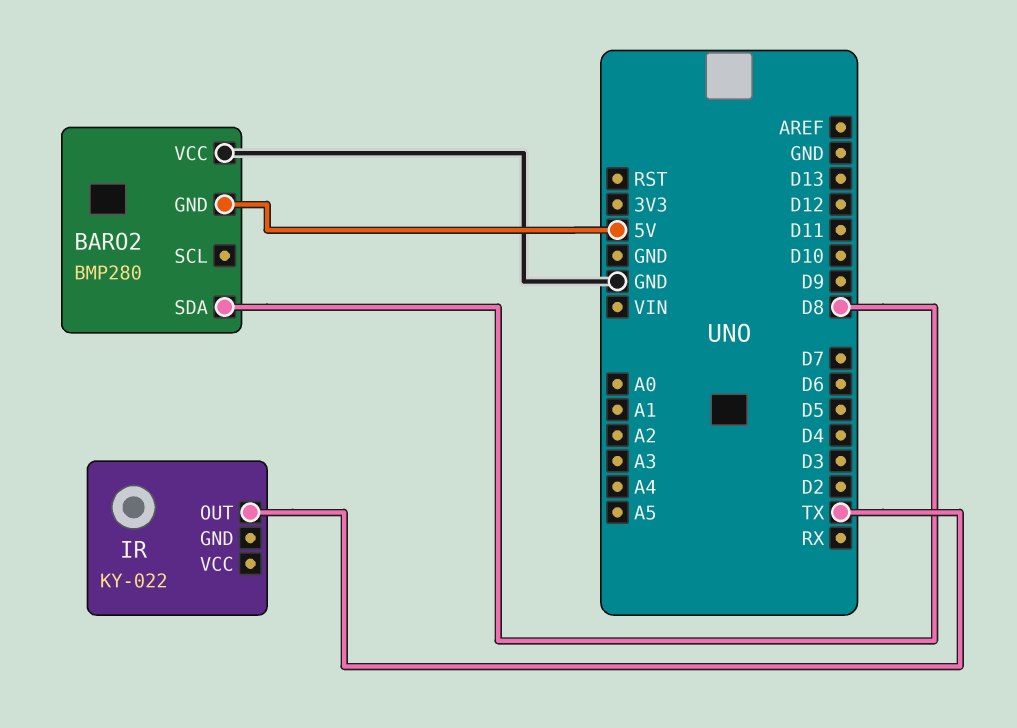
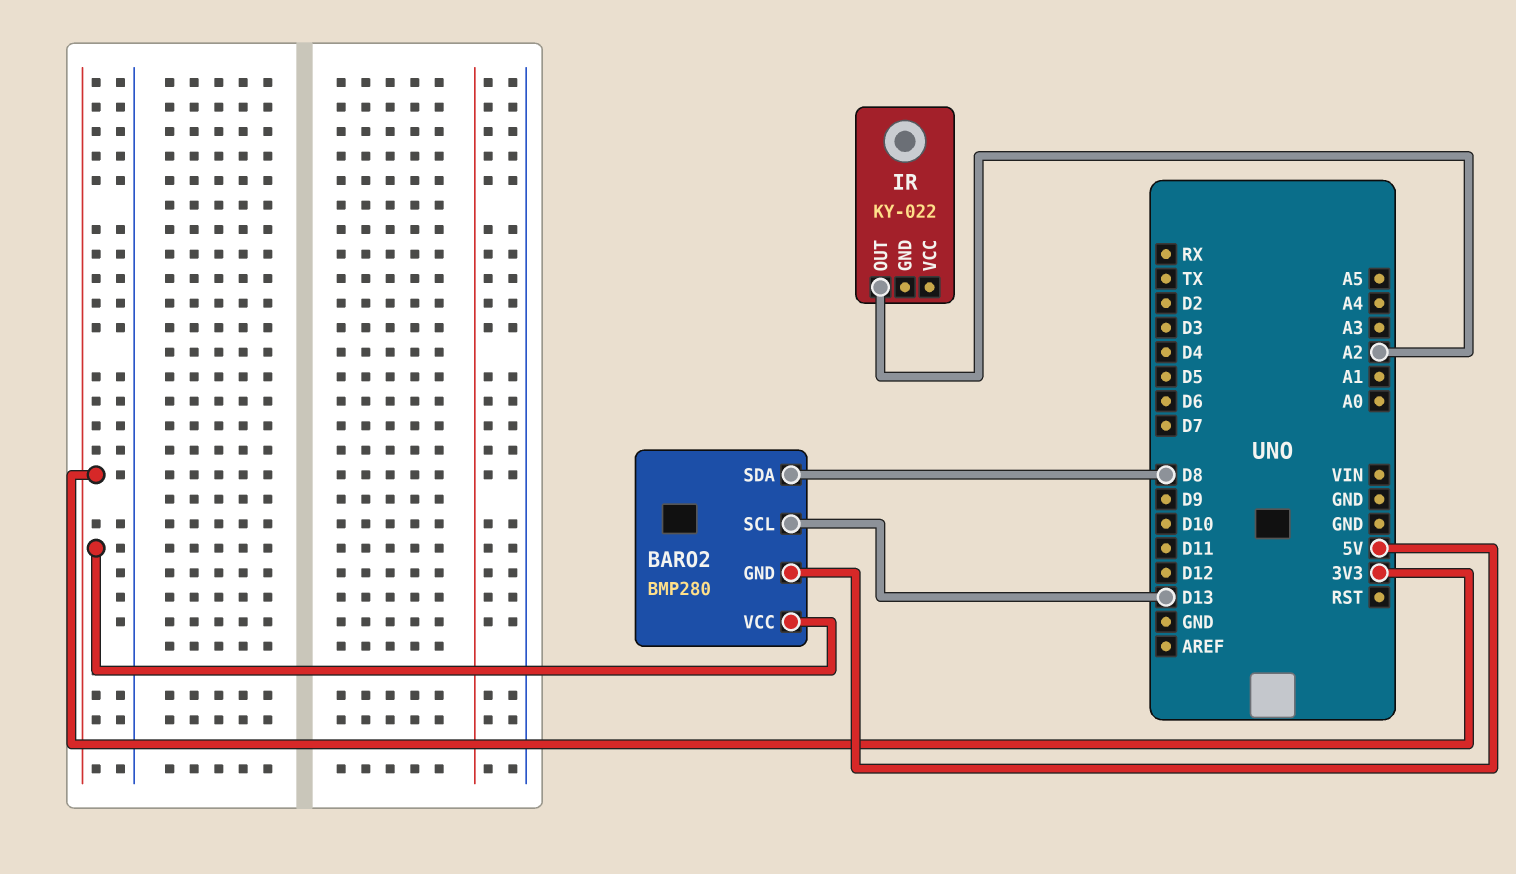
BARO2 pin SCL: none -> D13
BARO2 pin VCC: GND -> 3V3
IR pin OUT: TX -> A2

